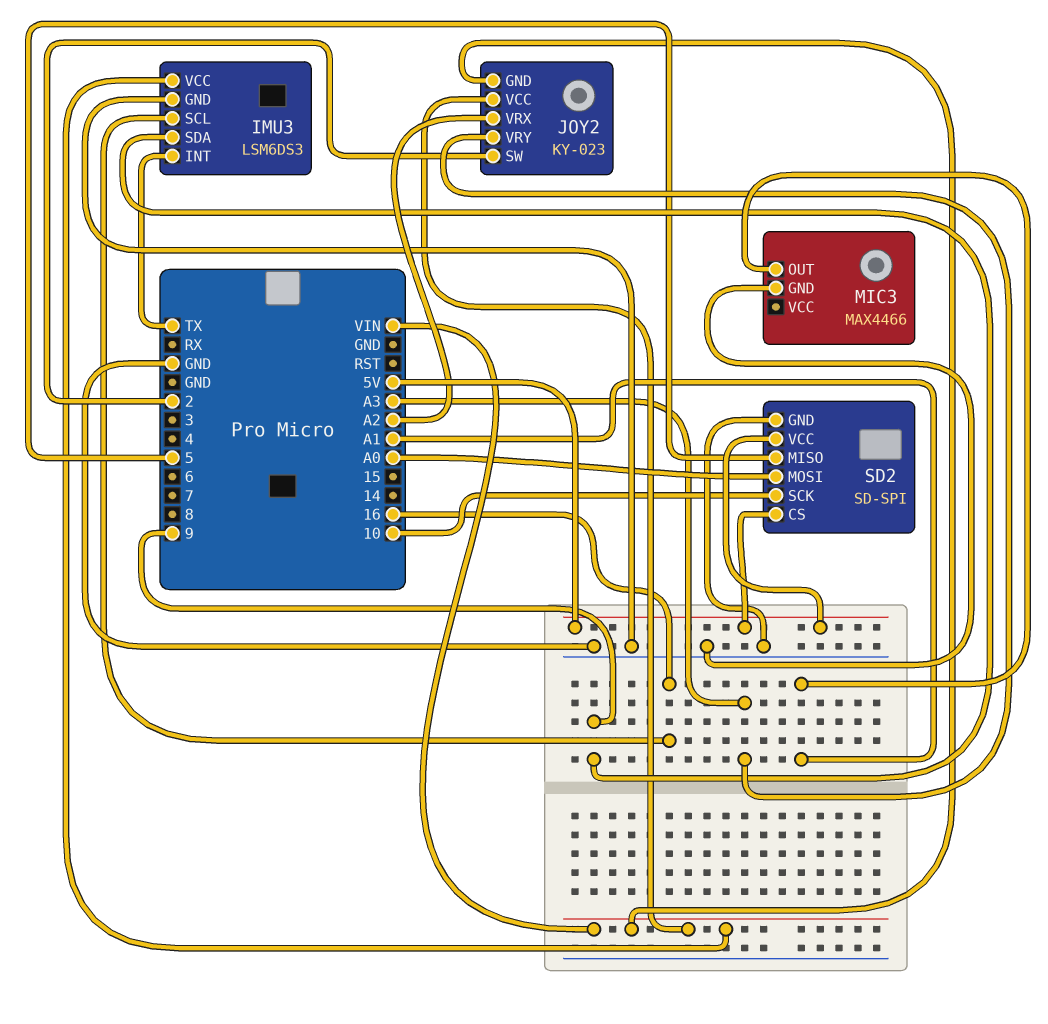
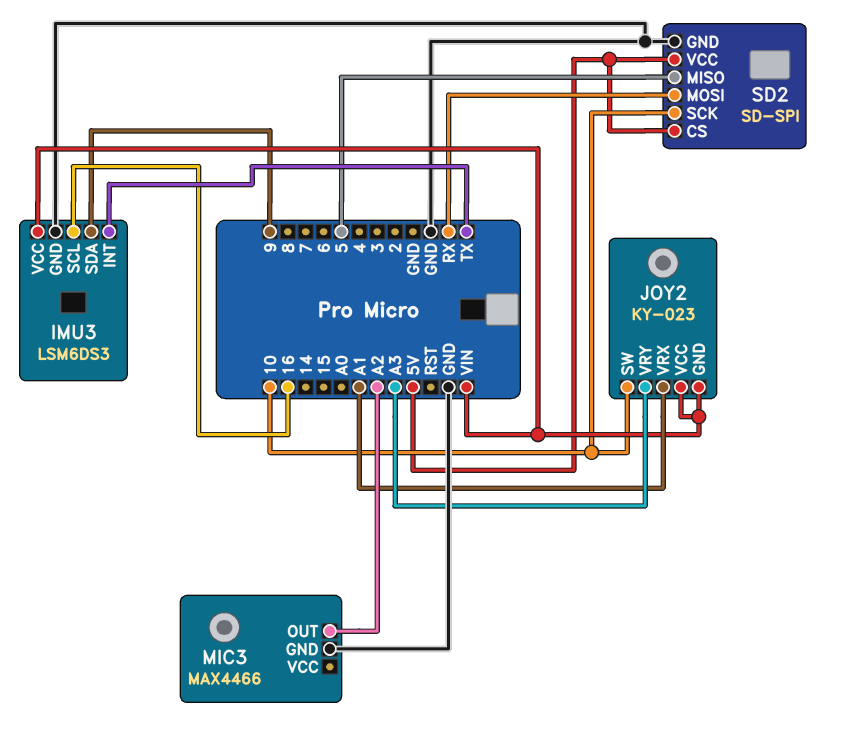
JOY2 pin SW: 2 -> 10
JOY2 pin VRX: A2 -> A1
MIC3 pin OUT: A1 -> A2
SD2 pin MOSI: A0 -> RX

